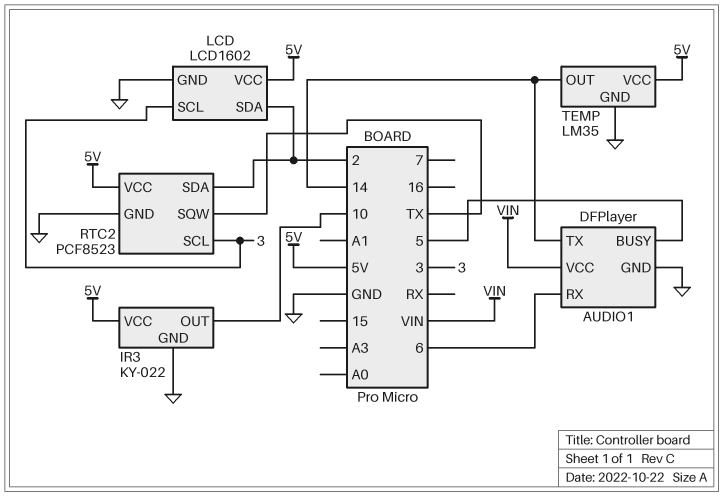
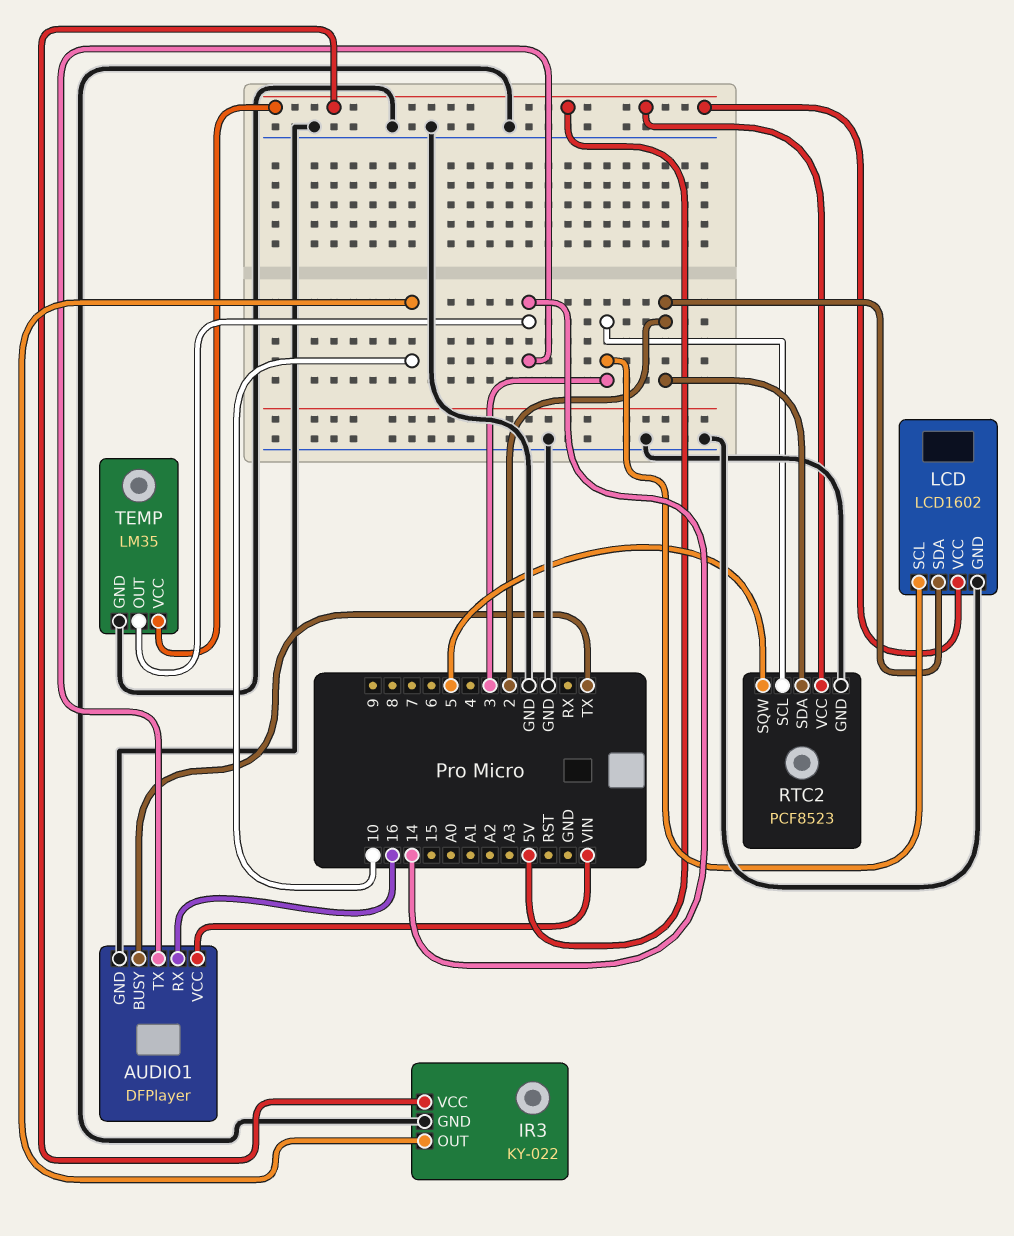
AUDIO1 pin BUSY: 5 -> TX
AUDIO1 pin RX: 6 -> 16
RTC2 pin SQW: TX -> 5

